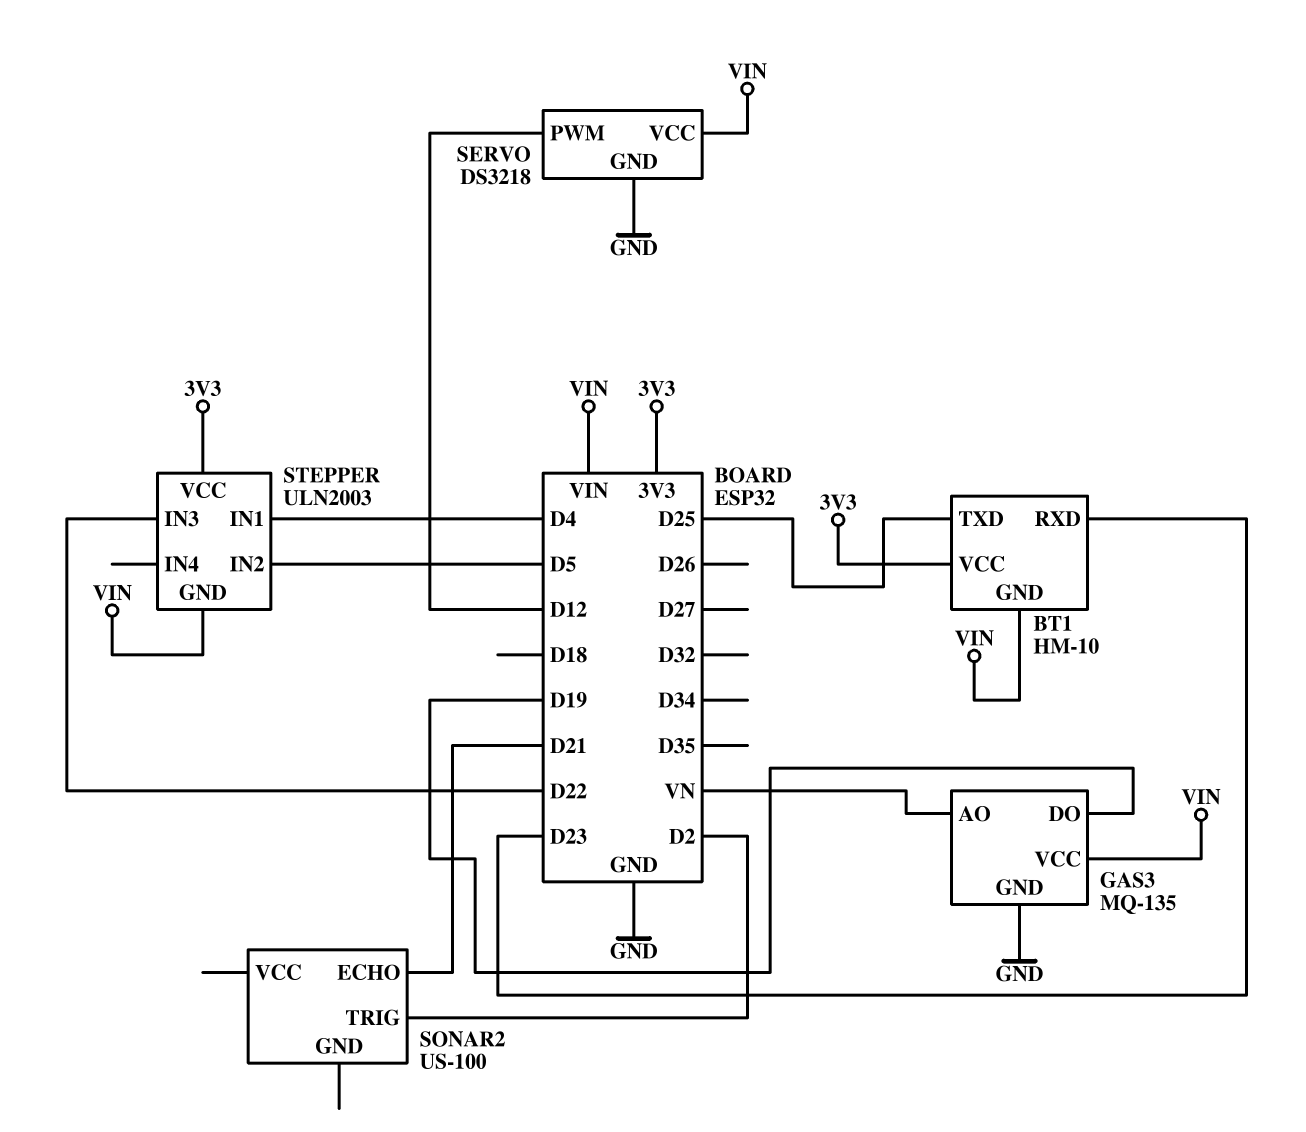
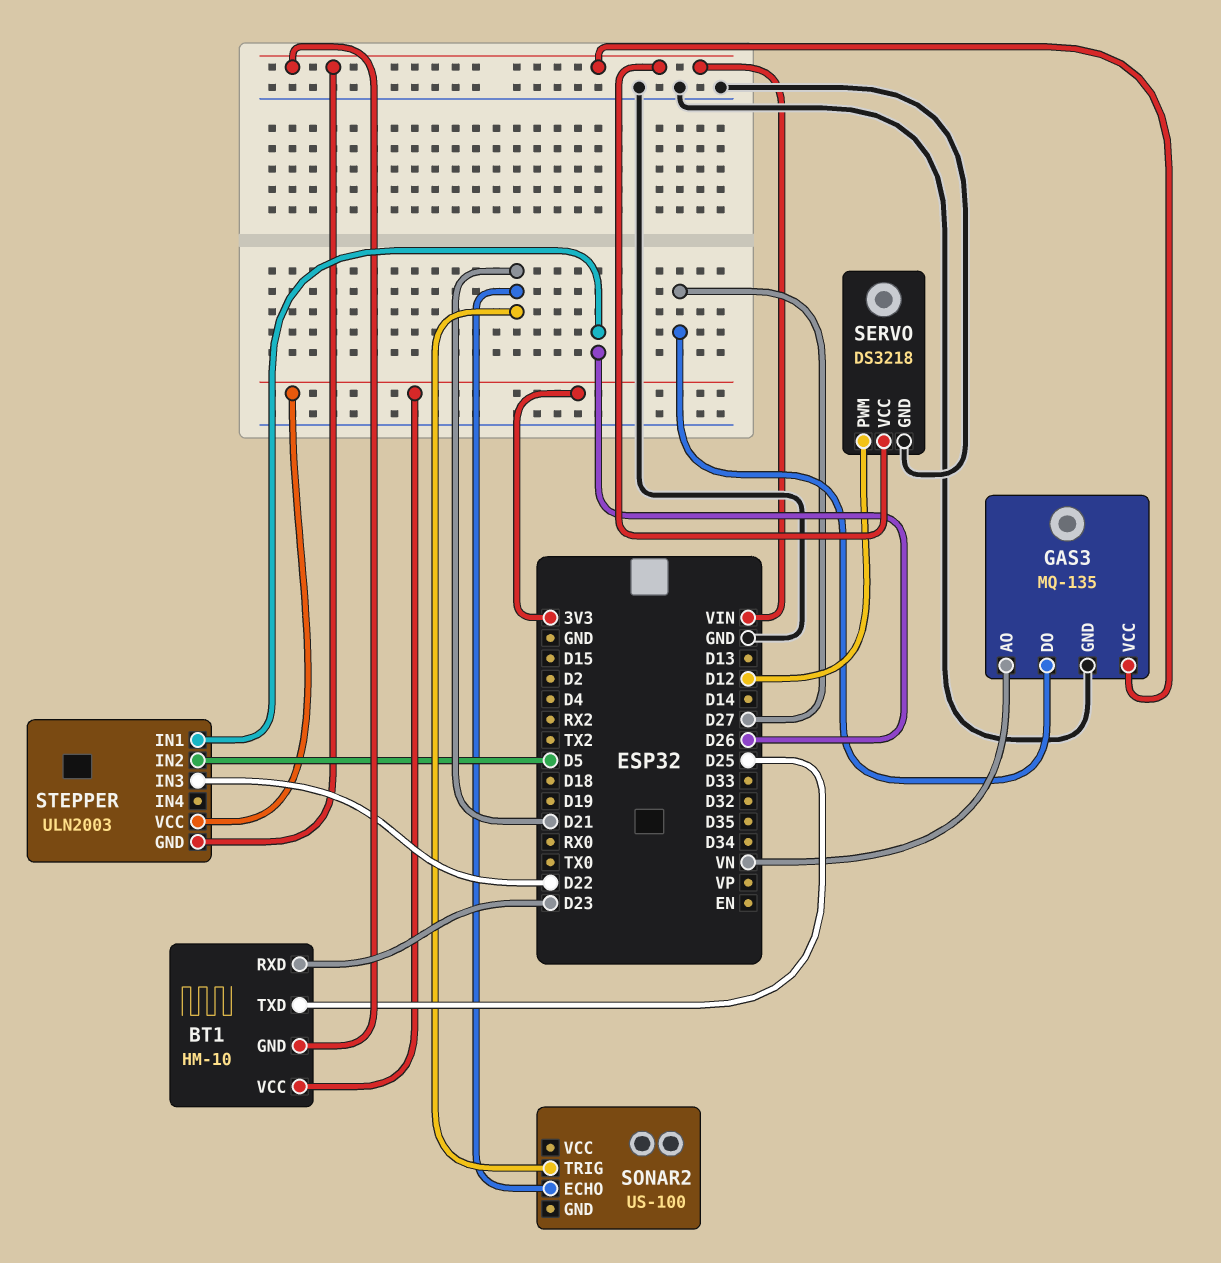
GAS3 pin DO: D19 -> D27
SONAR2 pin TRIG: D2 -> D21
STEPPER pin IN1: D4 -> D26

